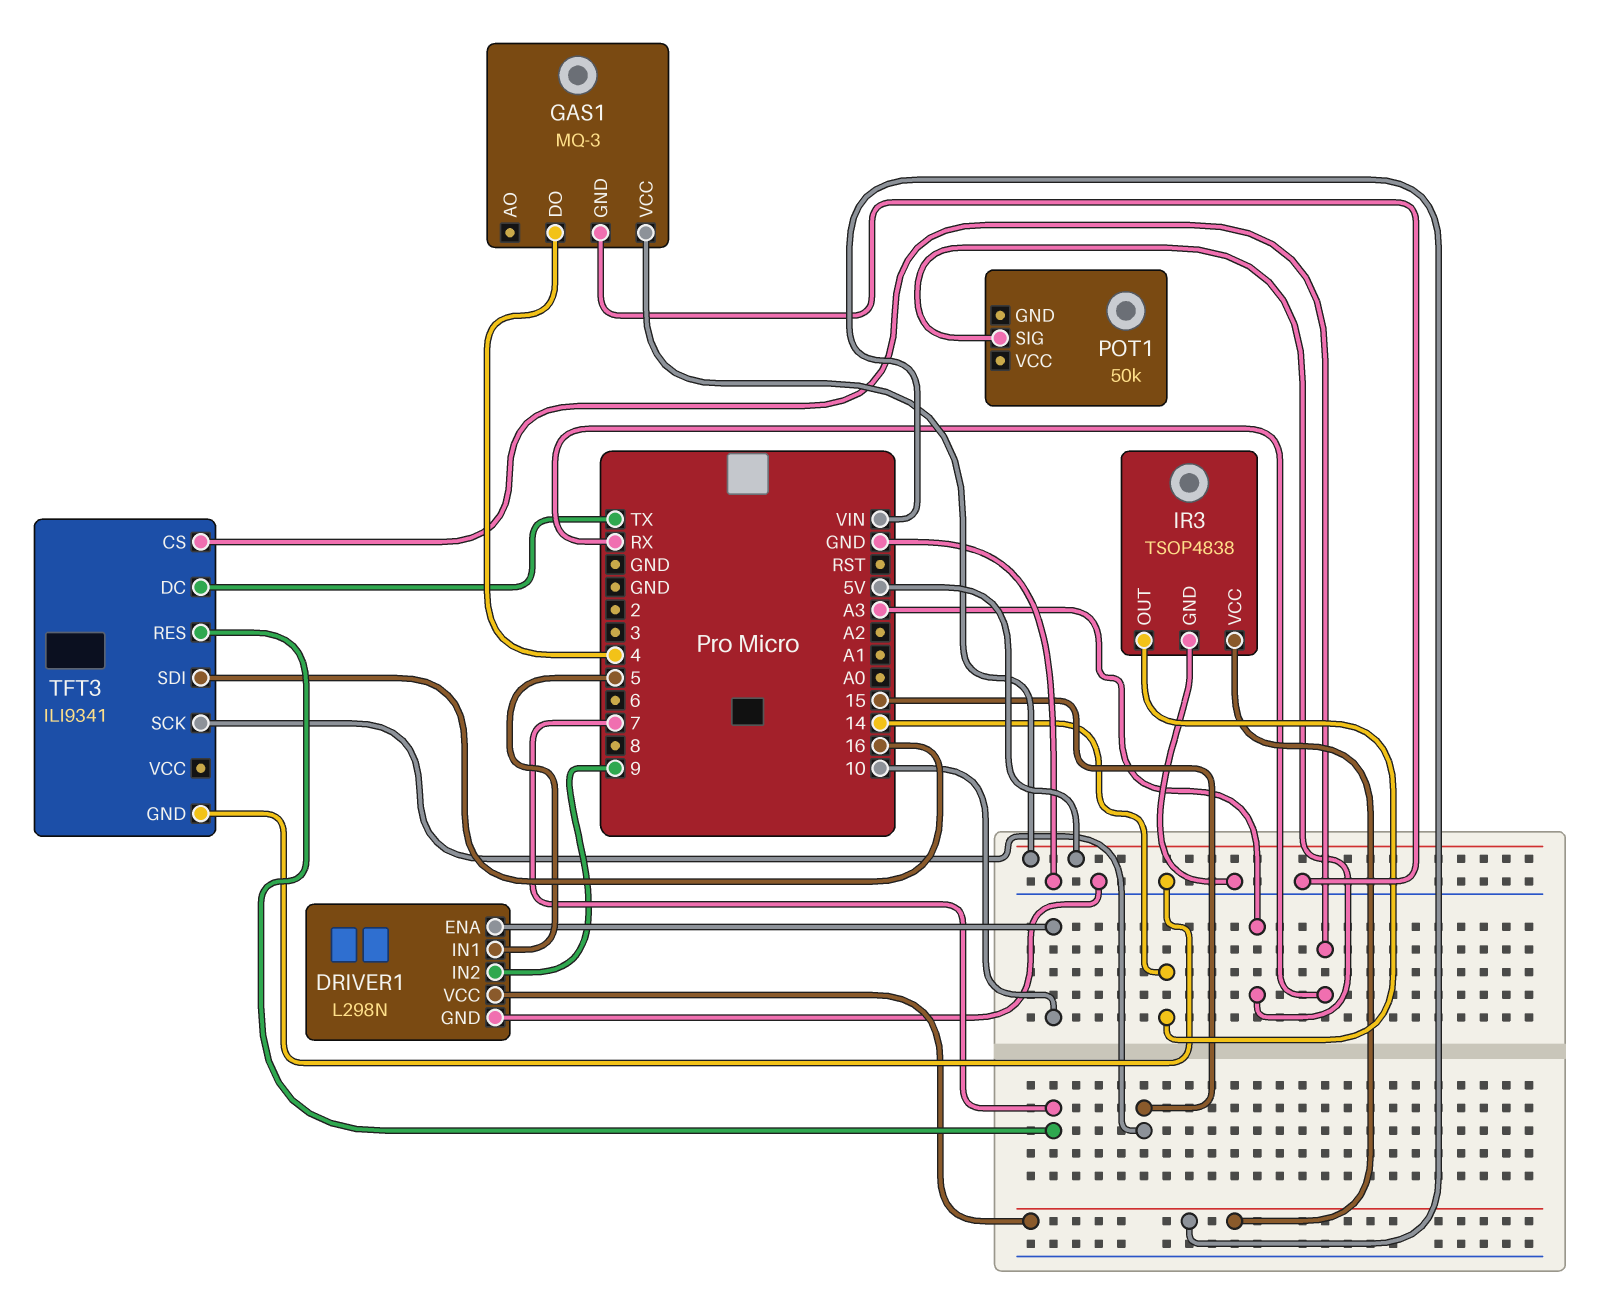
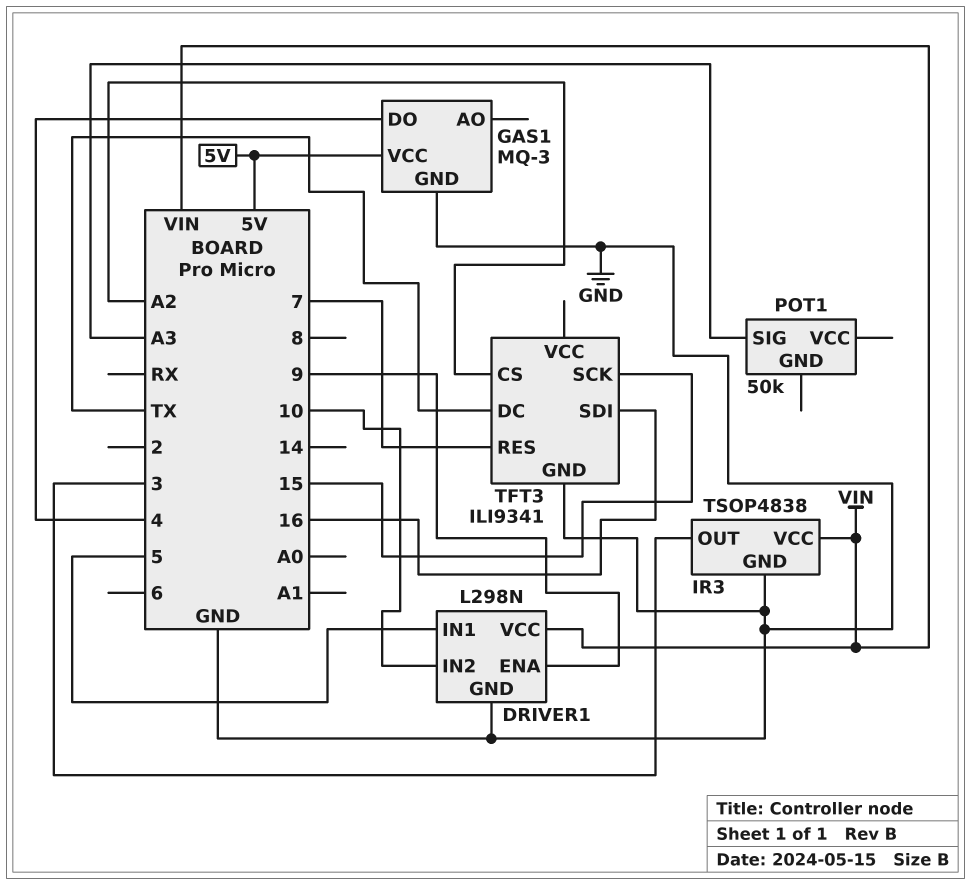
DRIVER1 pin ENA: 10 -> 9
DRIVER1 pin IN2: 9 -> 10
IR3 pin OUT: 14 -> 3
TFT3 pin CS: RX -> A2

